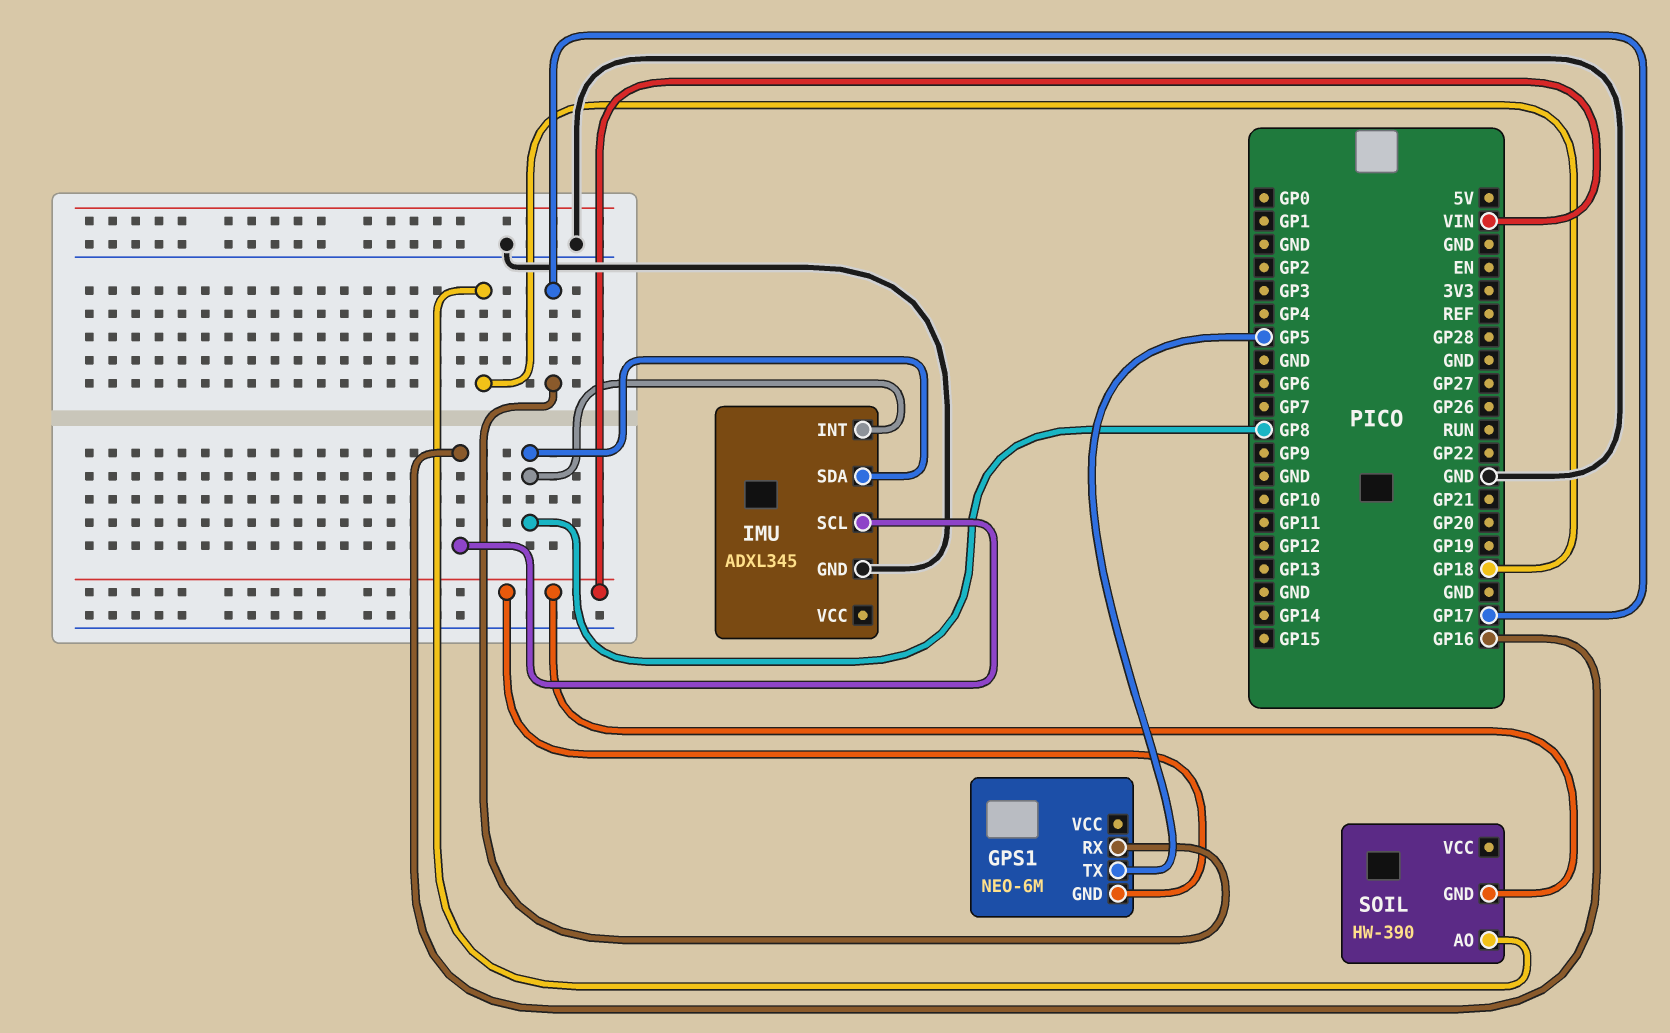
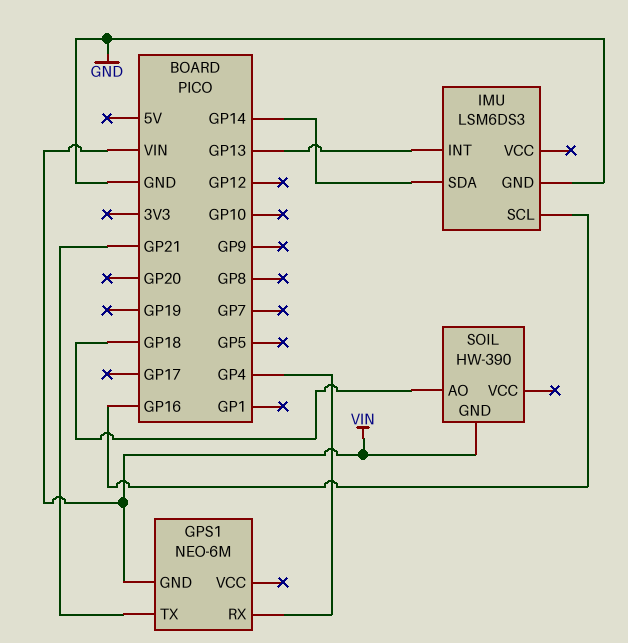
GPS1 pin RX: GP17 -> GP4
GPS1 pin TX: GP5 -> GP21
IMU: ADXL345 -> LSM6DS3
IMU pin INT: GP8 -> GP13
IMU pin SDA: GP8 -> GP14

